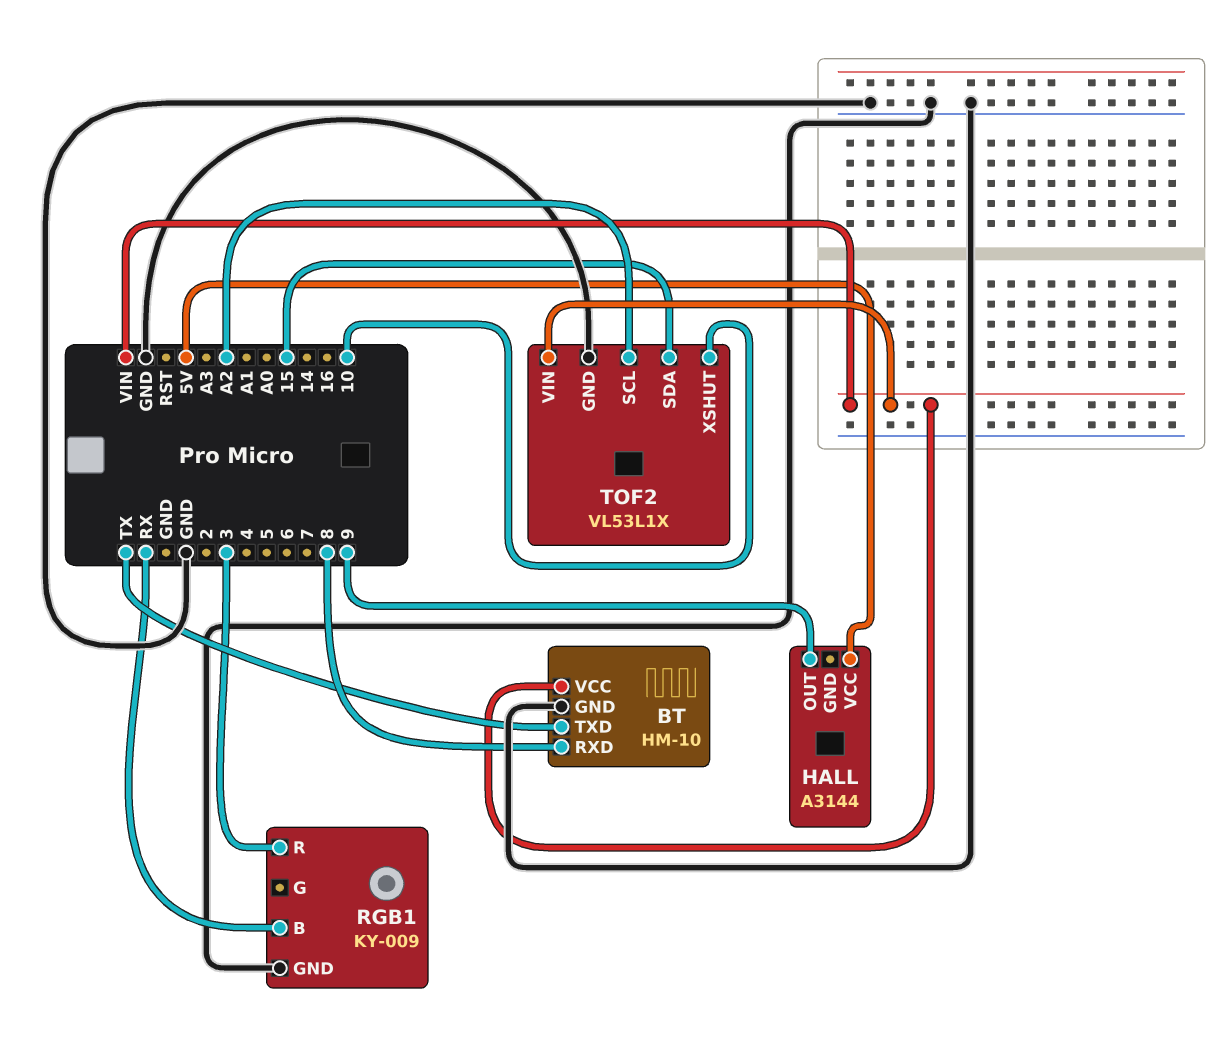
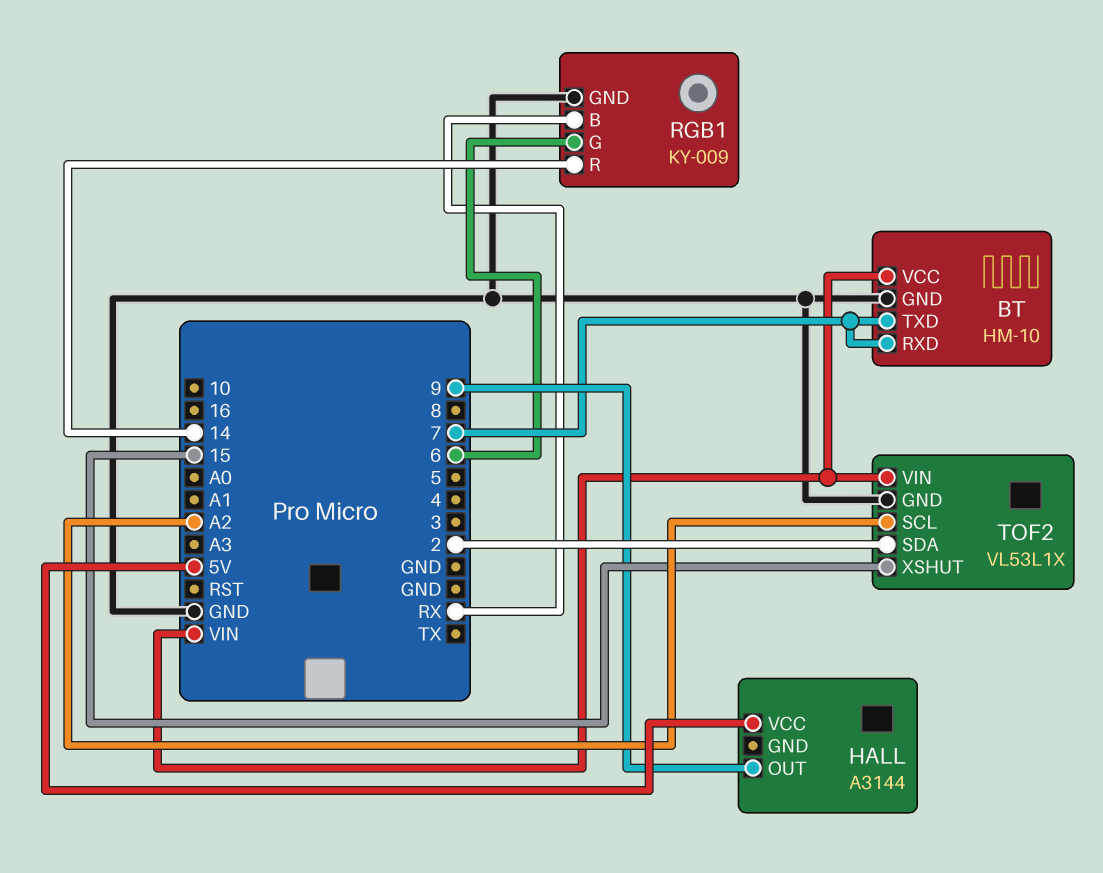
BT pin RXD: 8 -> 7
BT pin TXD: TX -> 7
RGB1 pin G: none -> 6
RGB1 pin R: 3 -> 14
TOF2 pin SDA: 15 -> 2
TOF2 pin XSHUT: 10 -> 15

